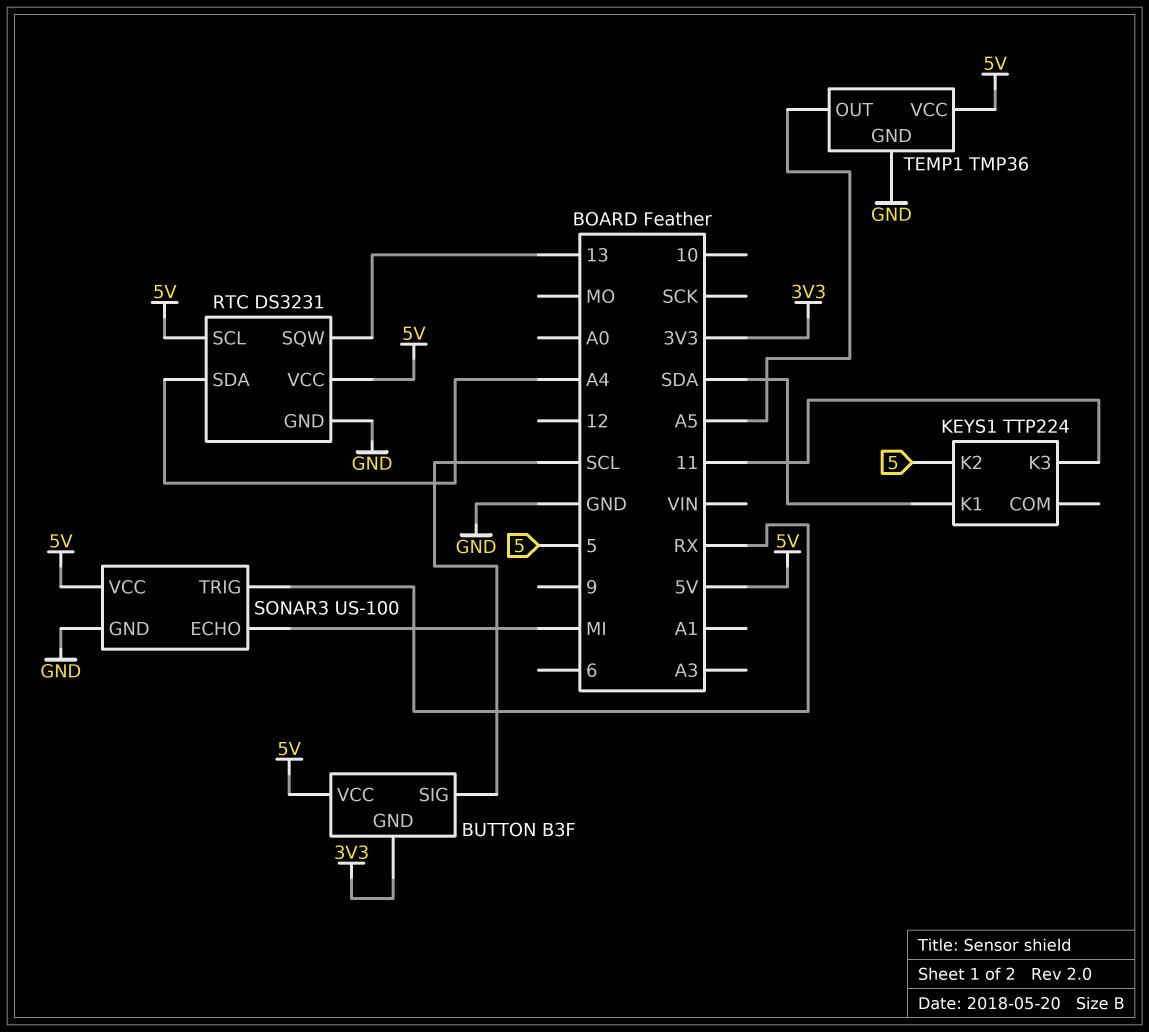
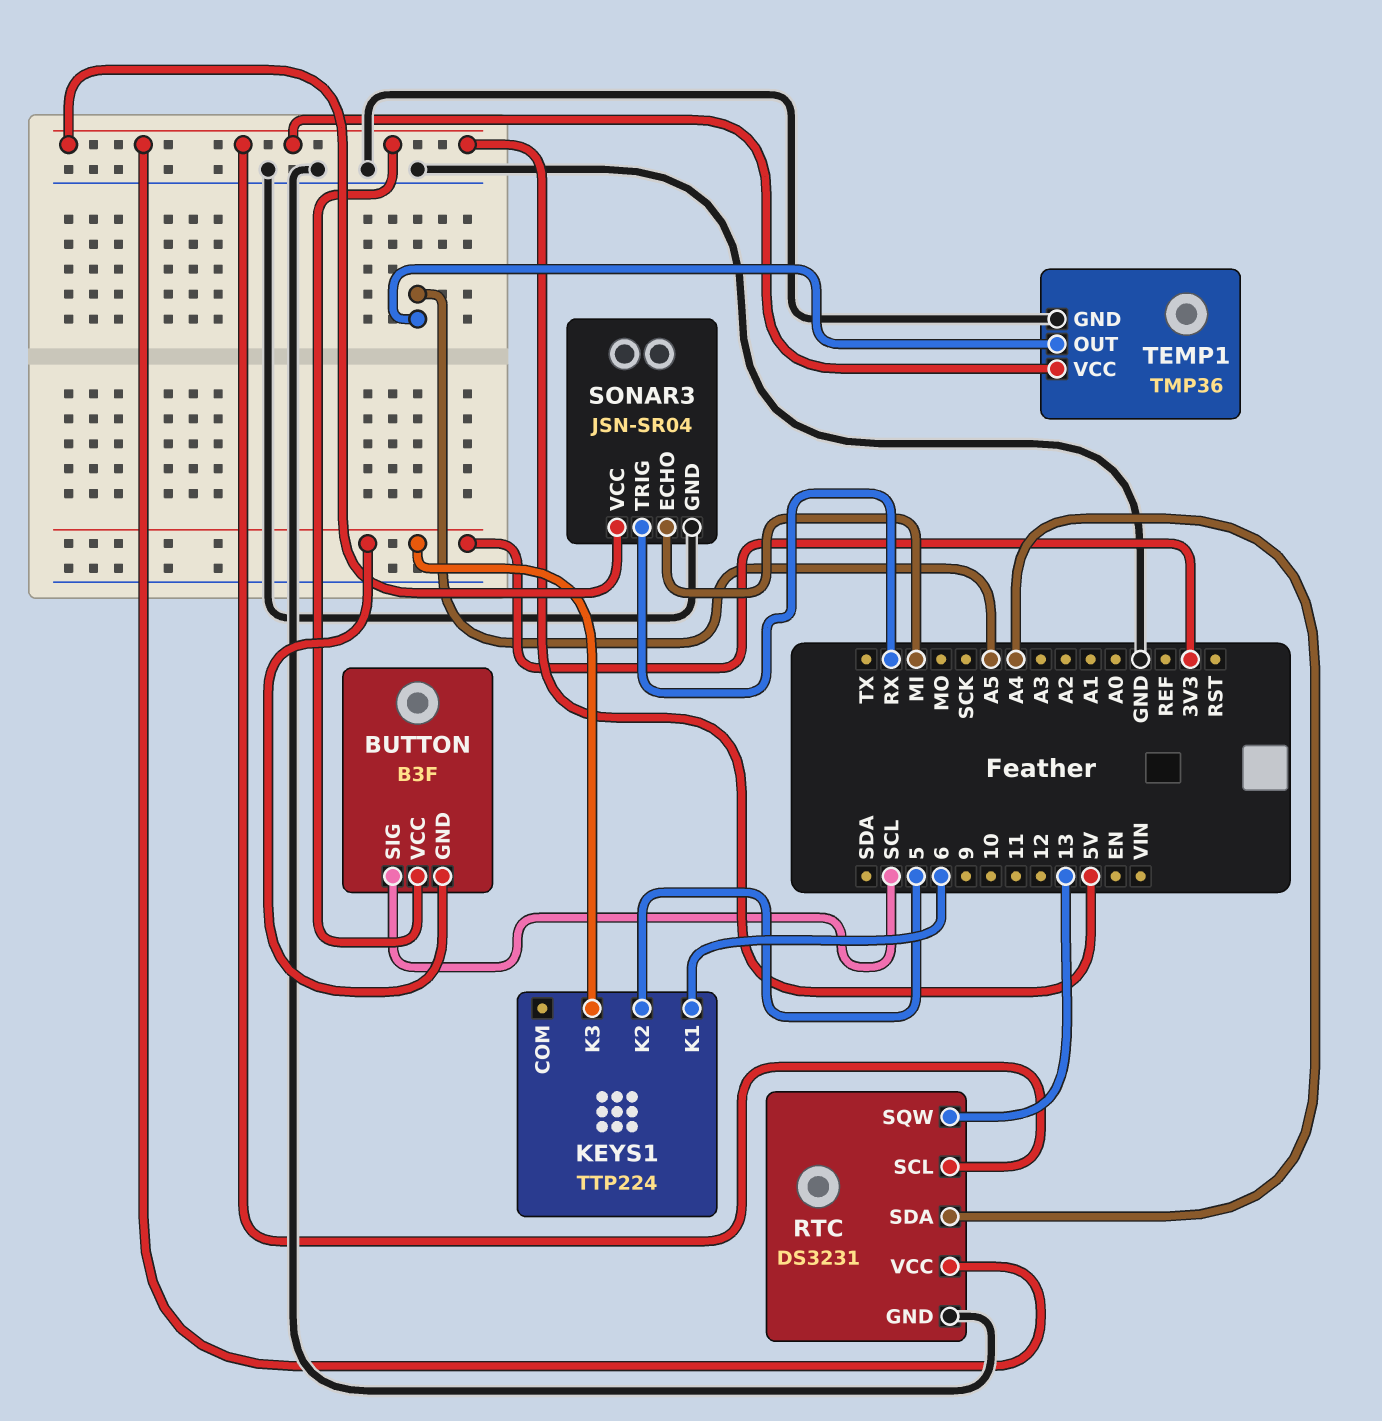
KEYS1 pin K1: SDA -> 6
KEYS1 pin K3: 11 -> 3V3
SONAR3: US-100 -> JSN-SR04

